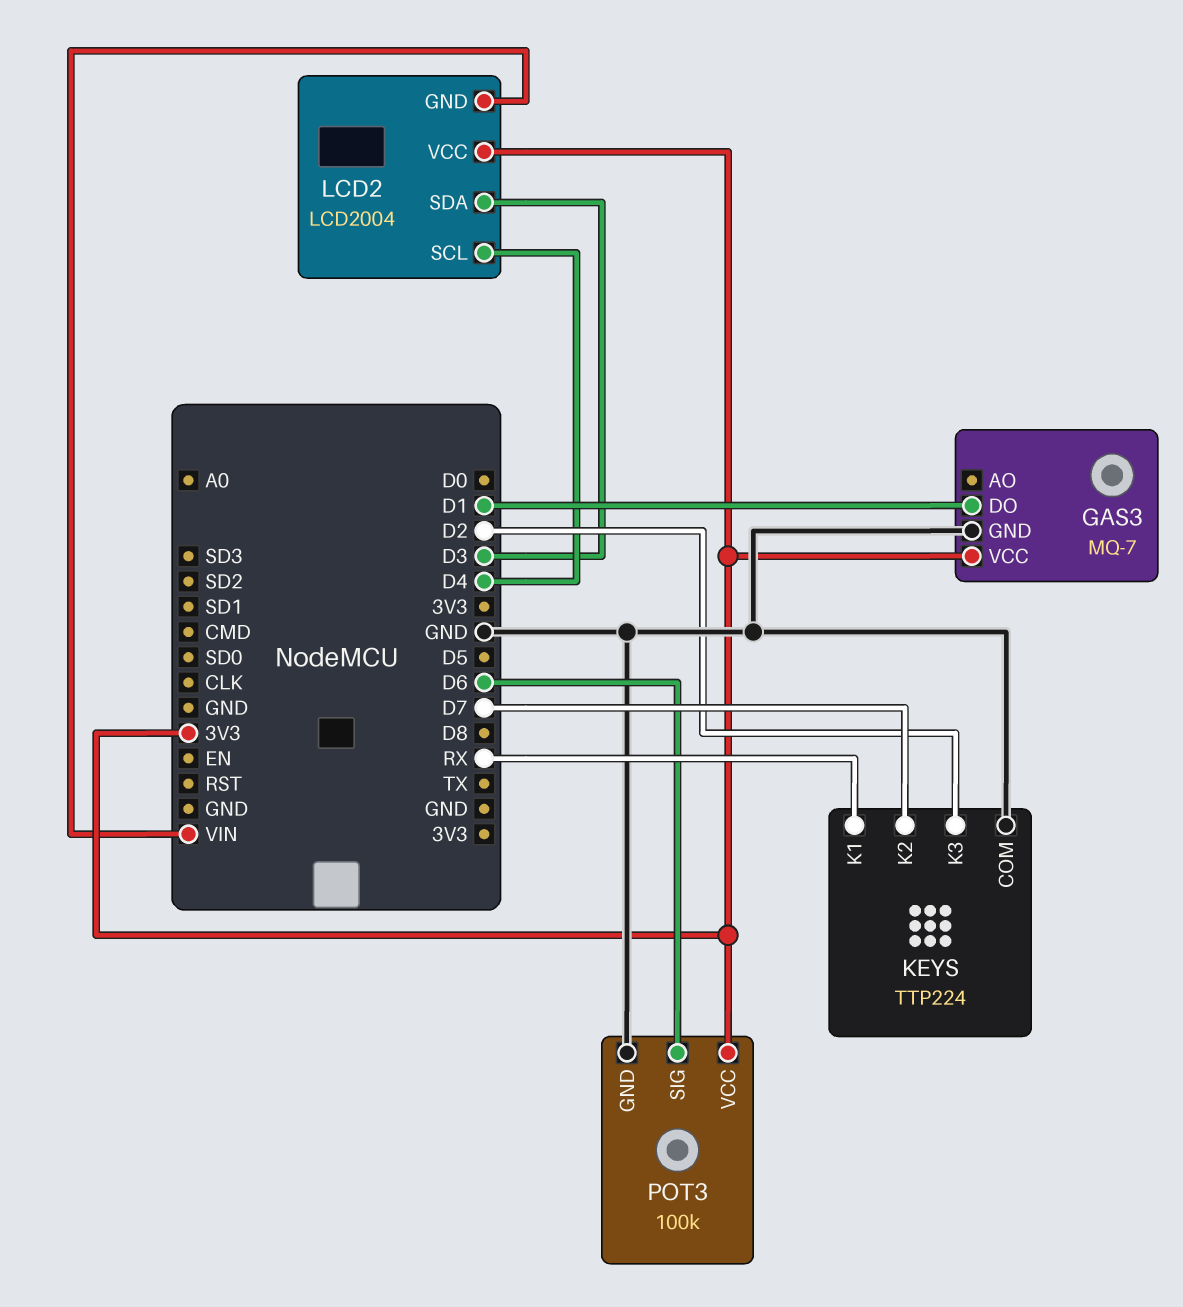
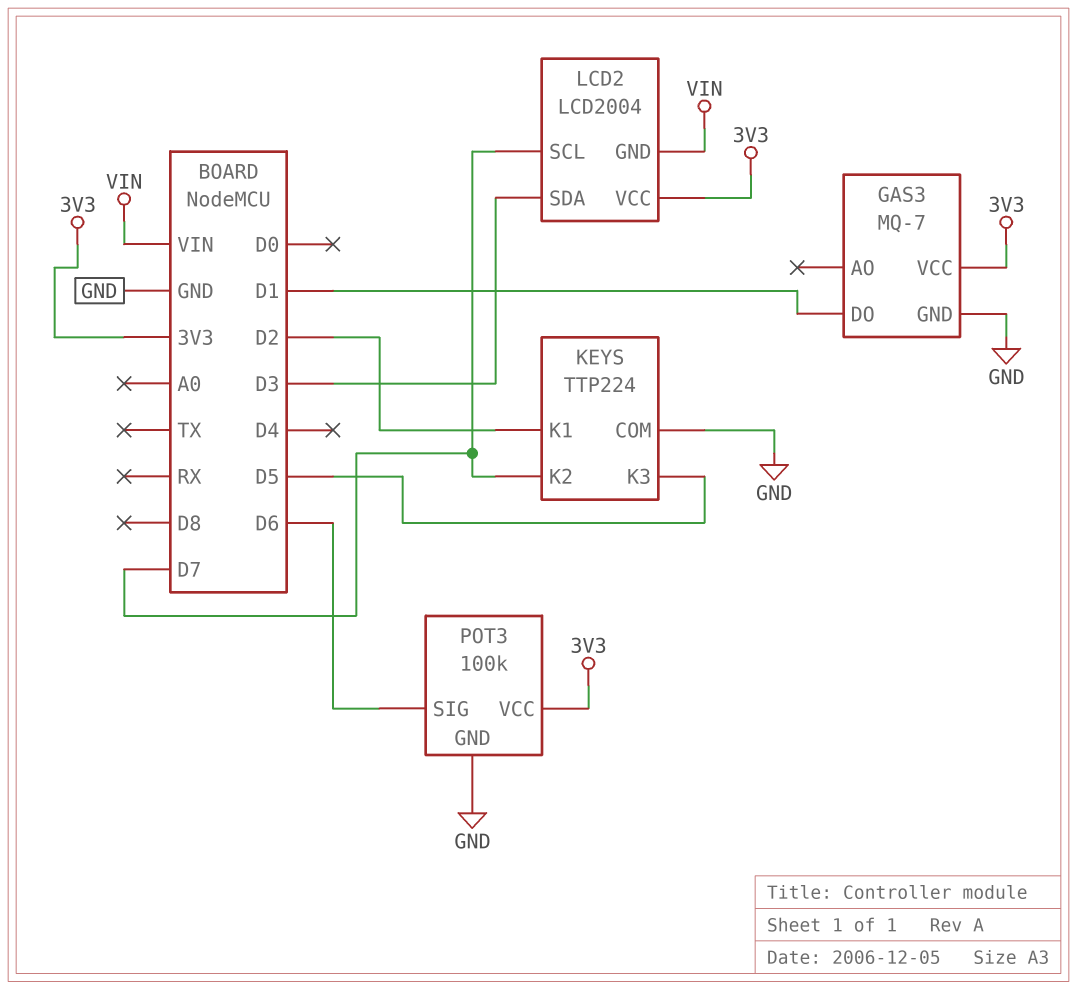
KEYS pin K1: RX -> D2
KEYS pin K3: D2 -> D5
LCD2 pin SCL: D4 -> D7

